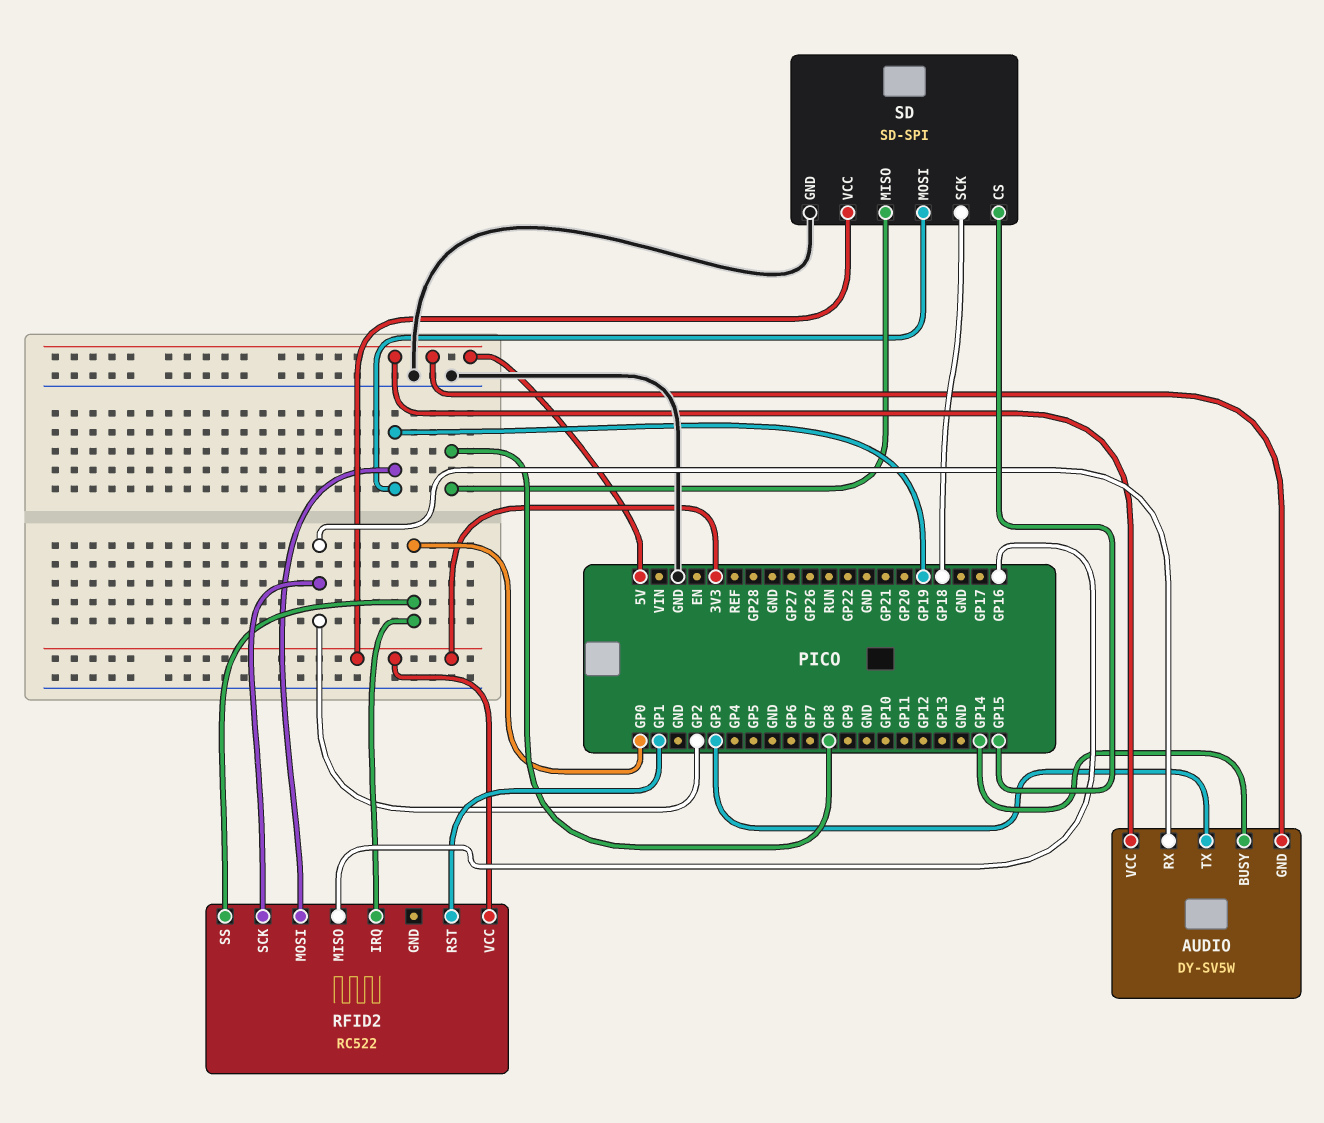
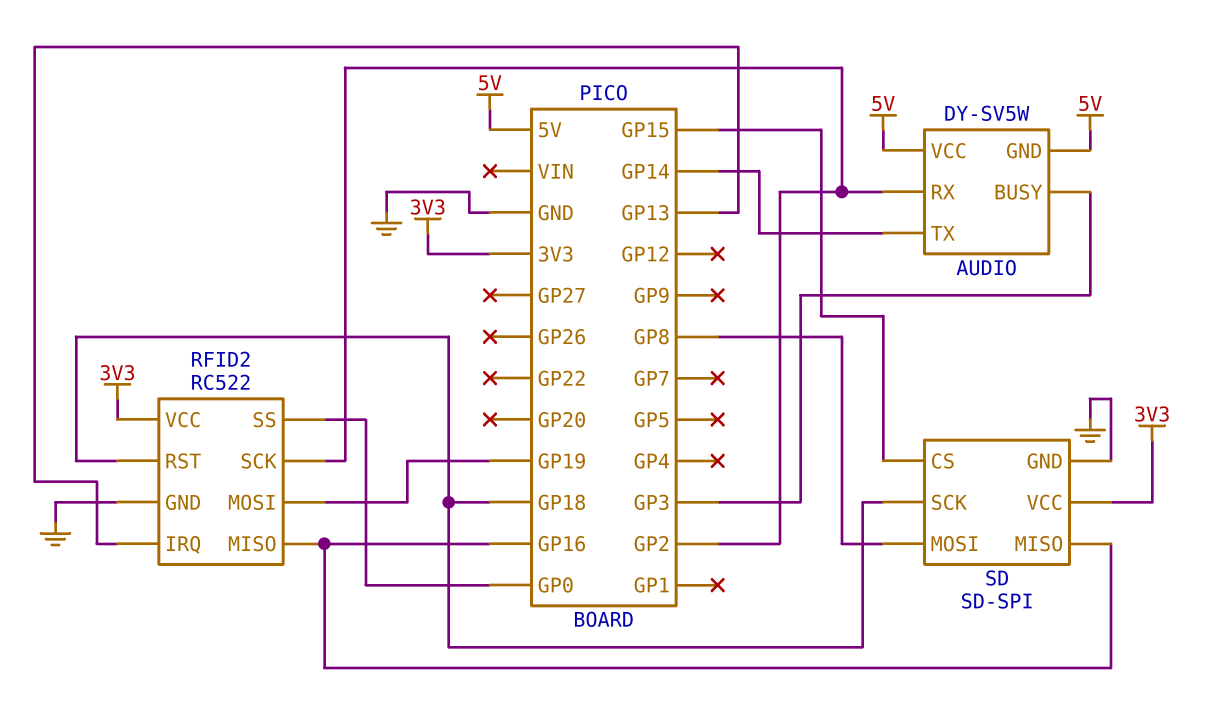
AUDIO pin BUSY: GP14 -> GP3
AUDIO pin TX: GP3 -> GP14
RFID2 pin GND: none -> GND
RFID2 pin IRQ: GP0 -> GP13
RFID2 pin RST: GP1 -> GP18
SD pin MISO: GP8 -> GP16
SD pin MOSI: GP19 -> GP8

